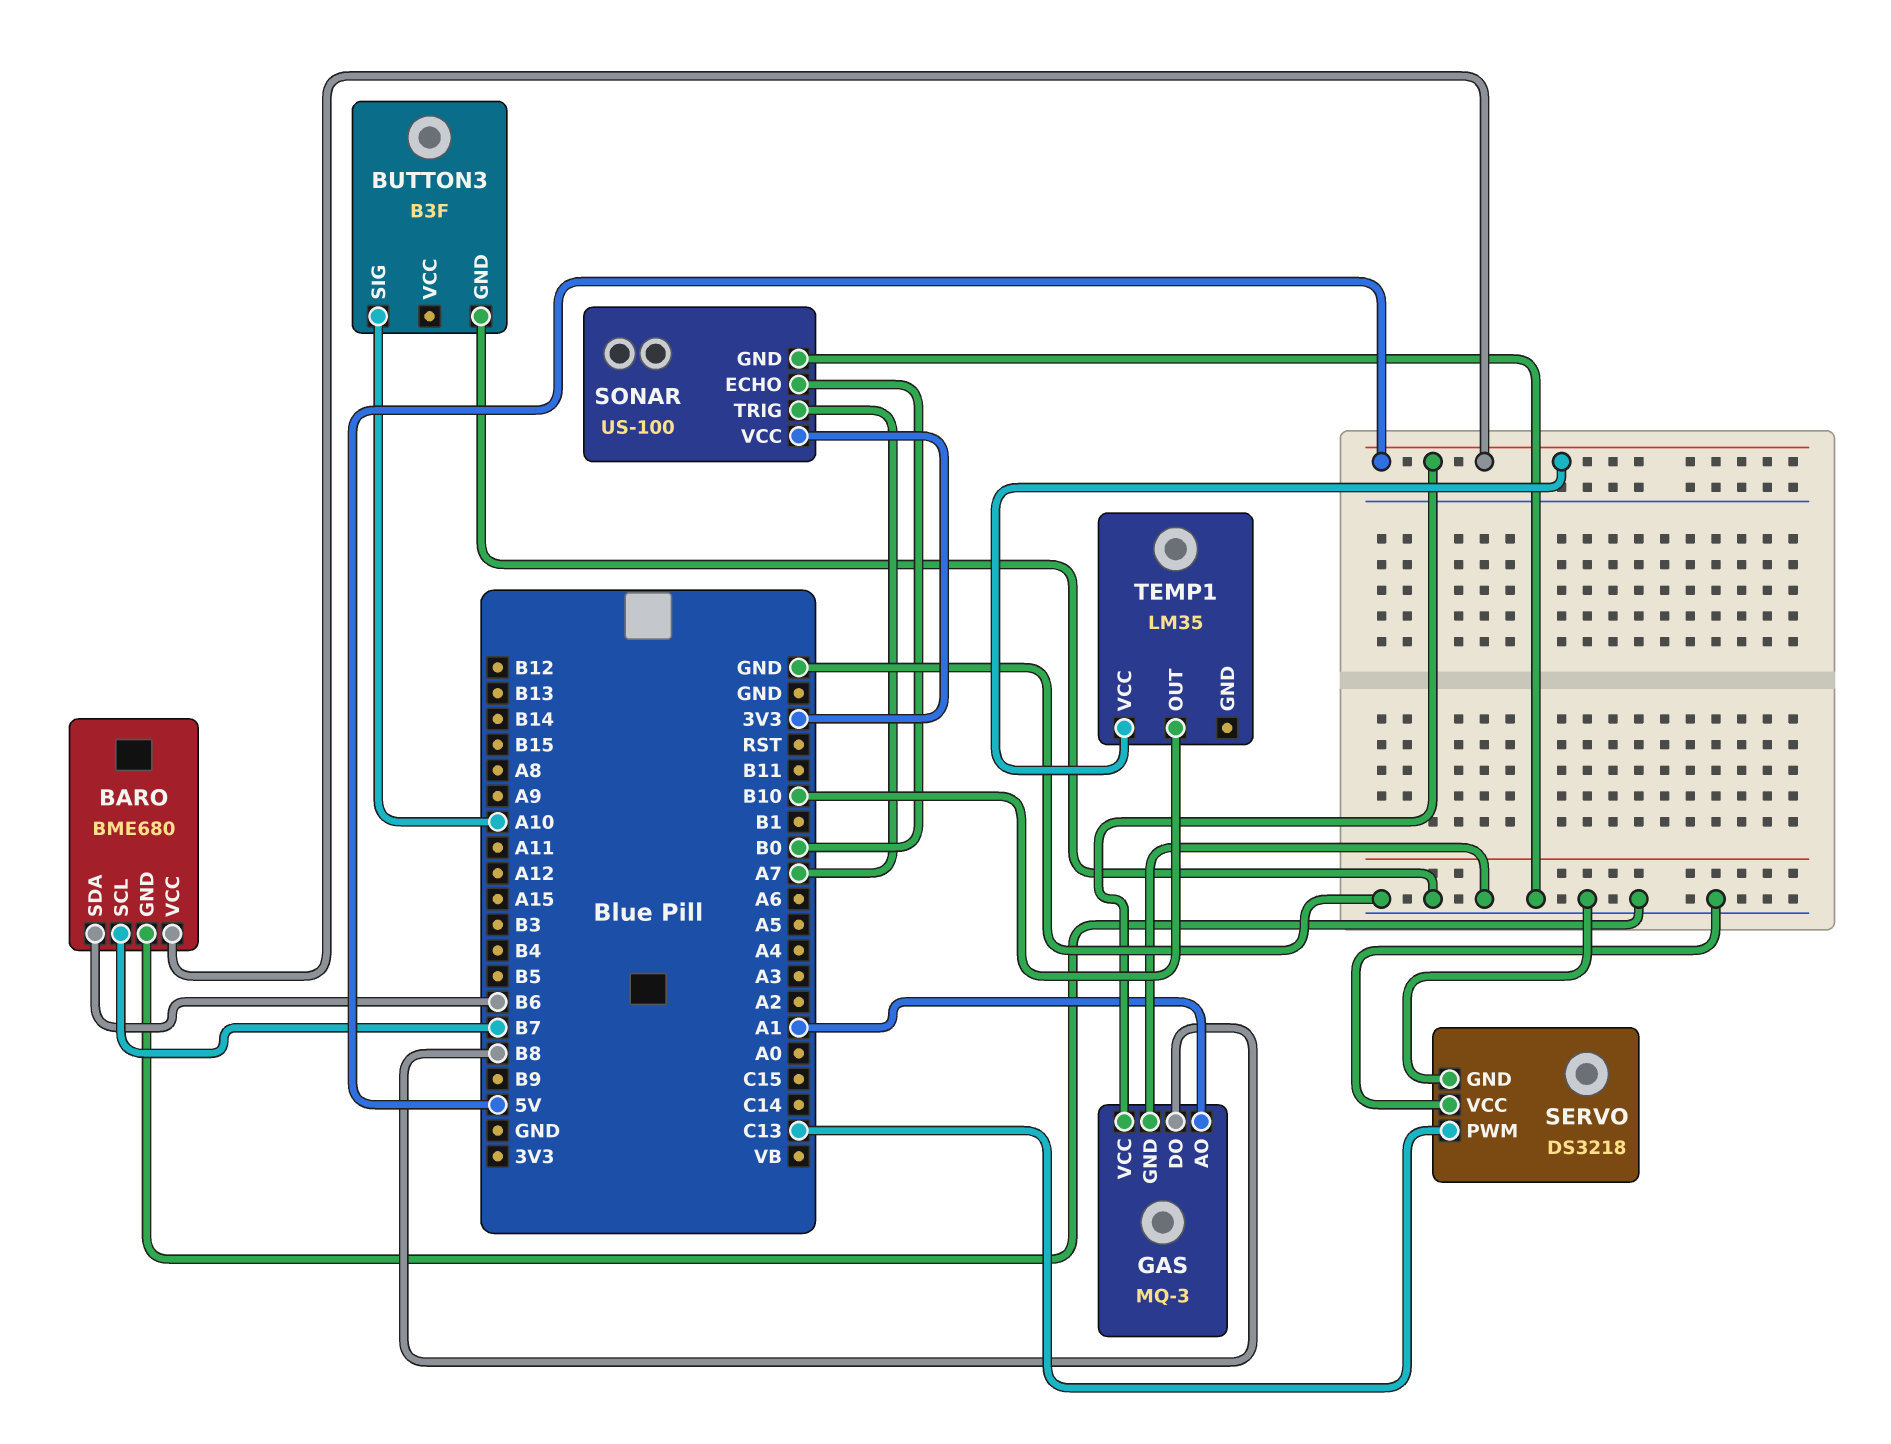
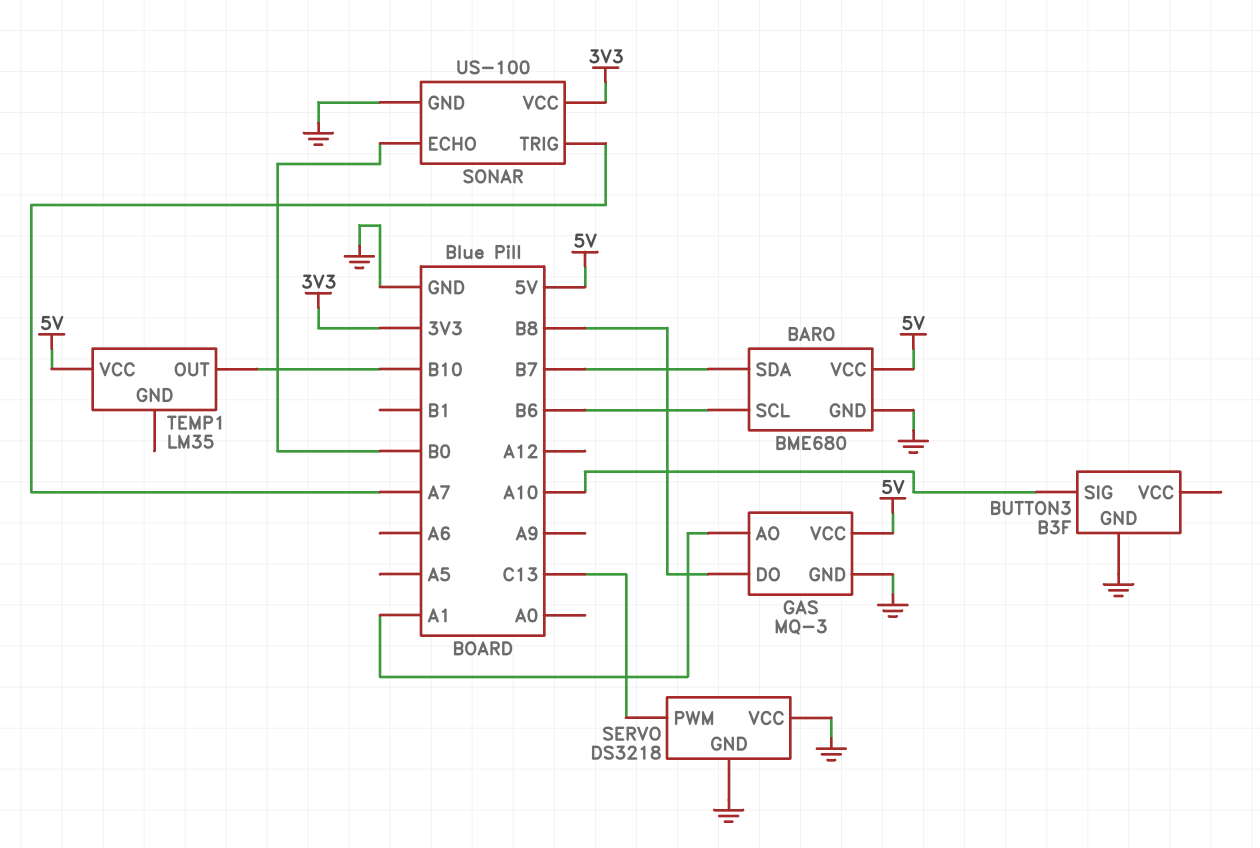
BARO pin SCL: B7 -> B6
BARO pin SDA: B6 -> B7

